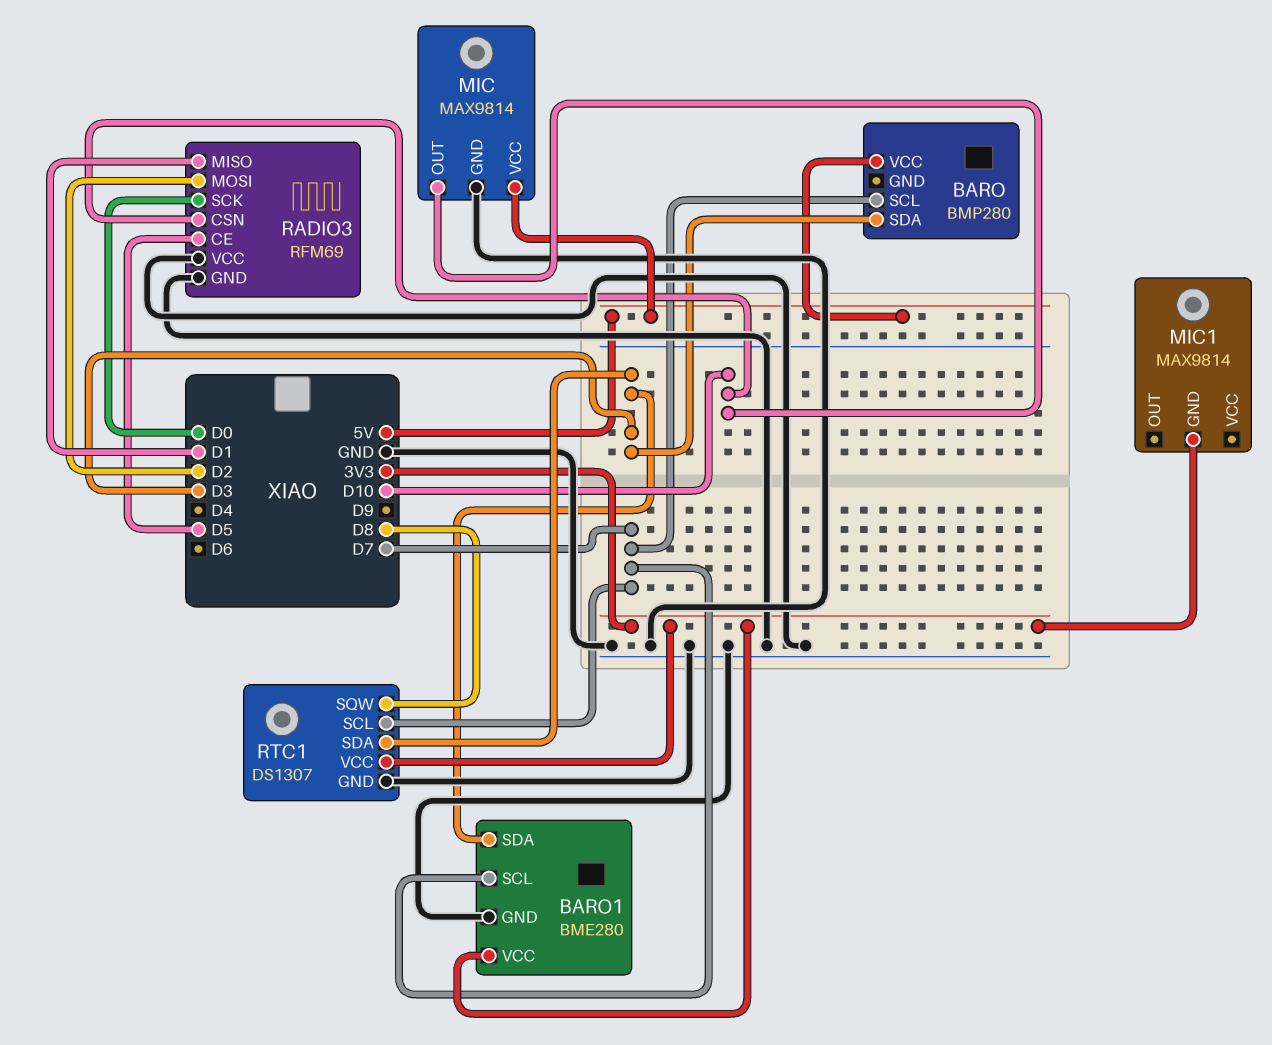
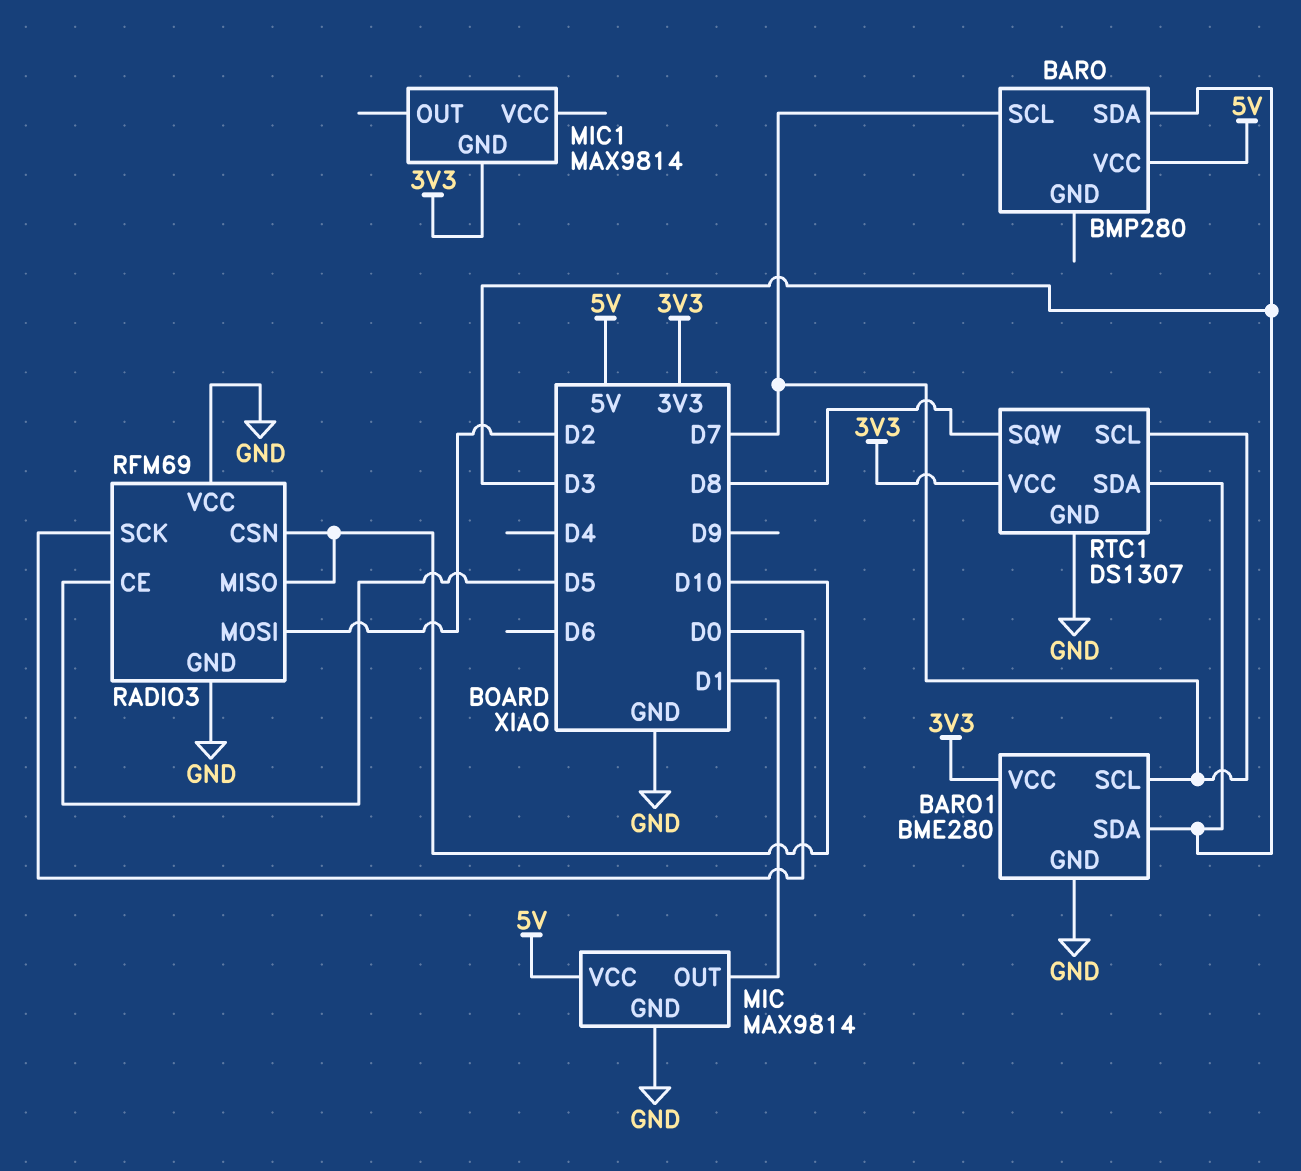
MIC pin OUT: D10 -> D1
RADIO3 pin MISO: D1 -> D10

